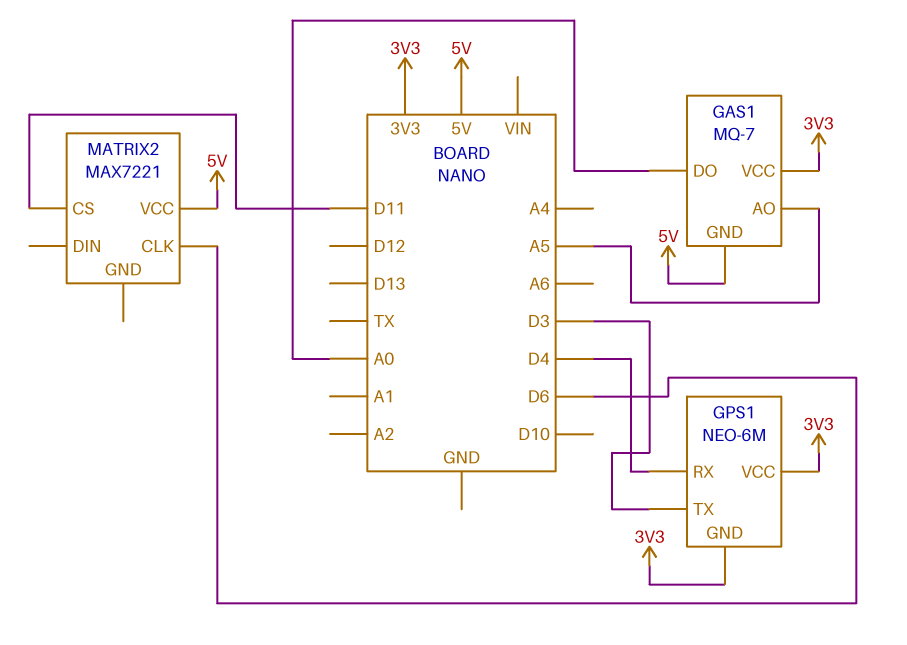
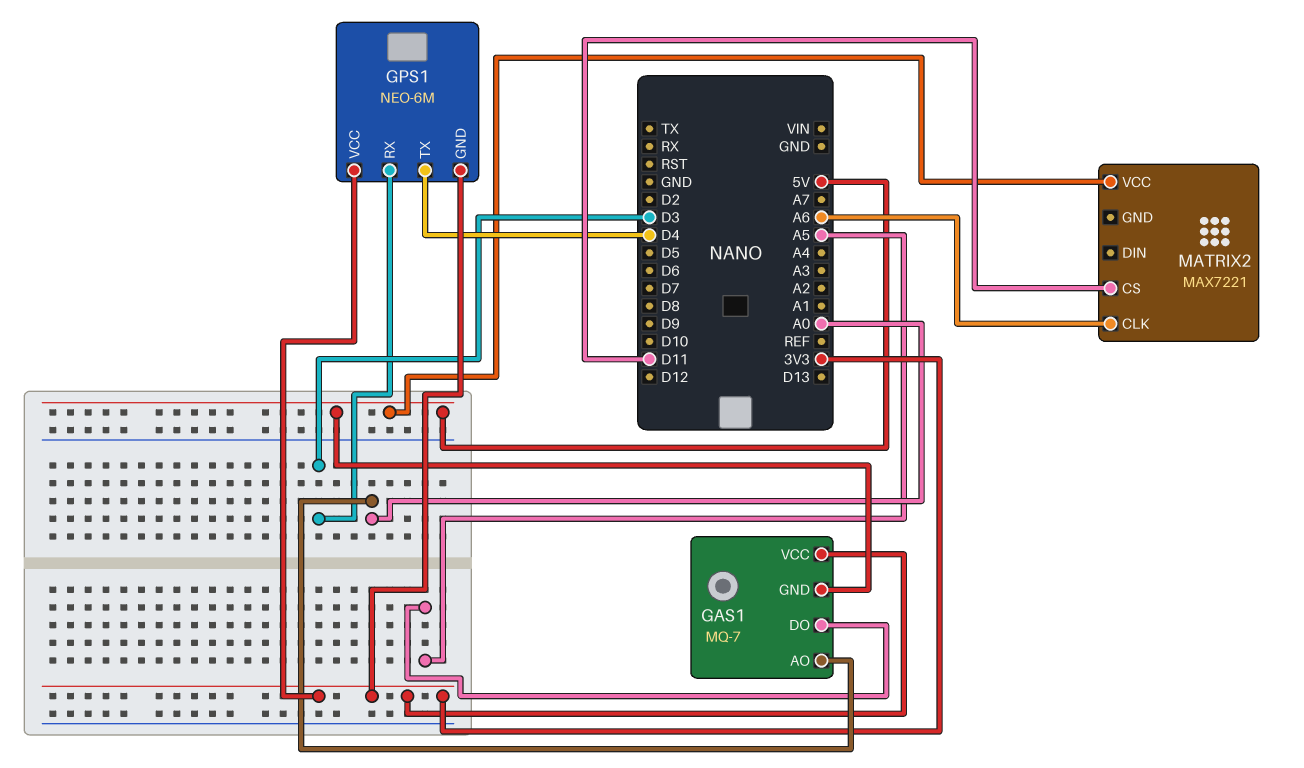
GAS1 pin AO: A5 -> A0
GAS1 pin DO: A0 -> A5
GPS1 pin RX: D4 -> D3
GPS1 pin TX: D3 -> D4
MATRIX2 pin CLK: D6 -> A6

